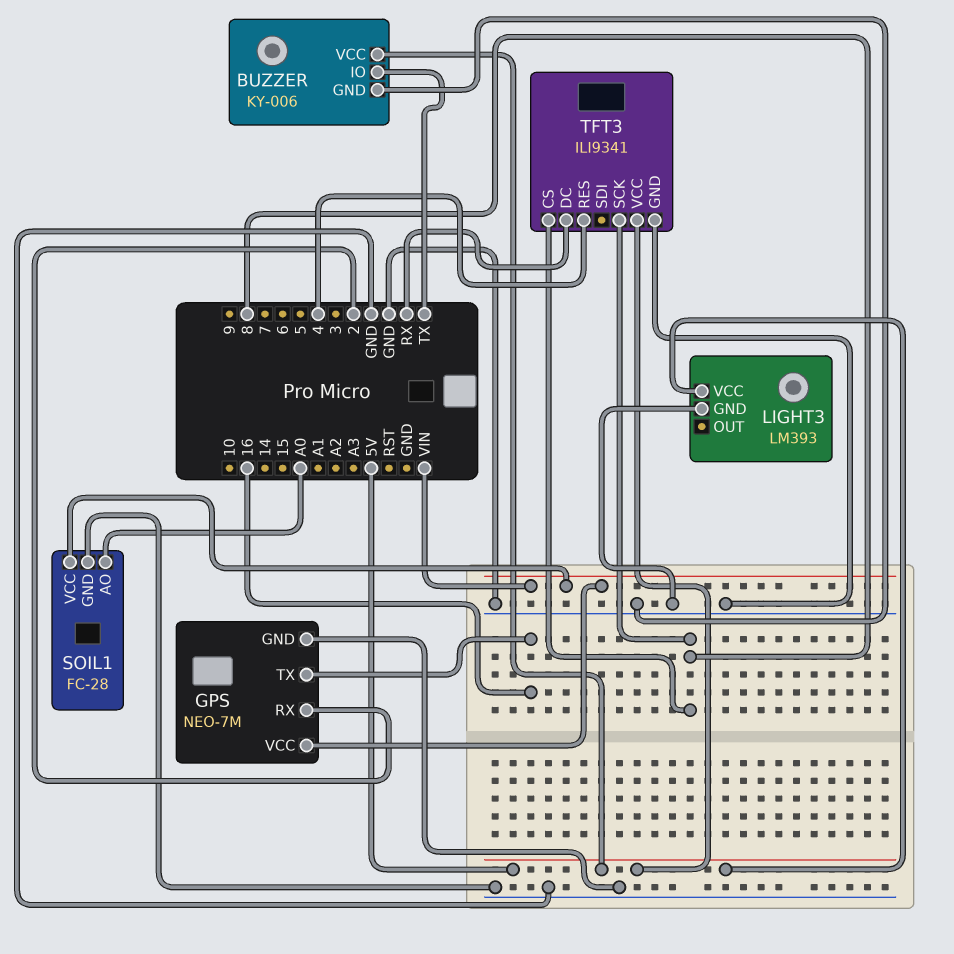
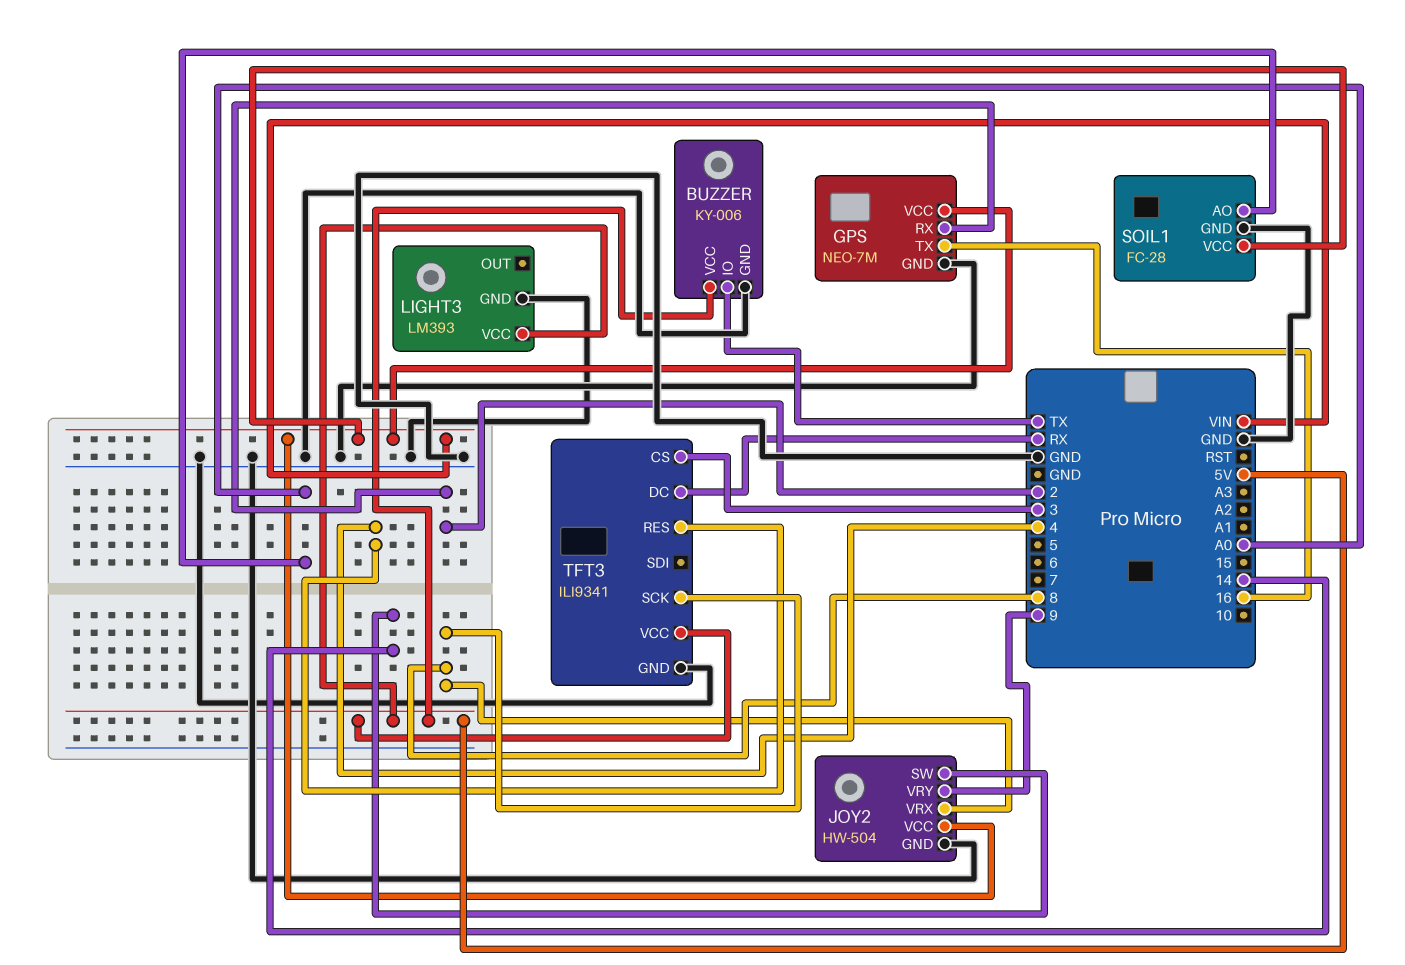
JOY2: none -> HW-504
JOY2 pin GND: none -> GND
JOY2 pin SW: none -> 14
JOY2 pin VCC: none -> VIN
JOY2 pin VRX: none -> 8
JOY2 pin VRY: none -> 9
TFT3 pin CS: 8 -> 3

